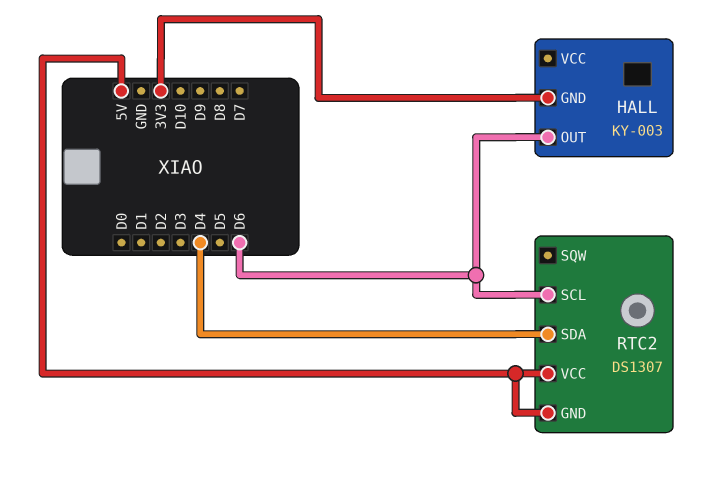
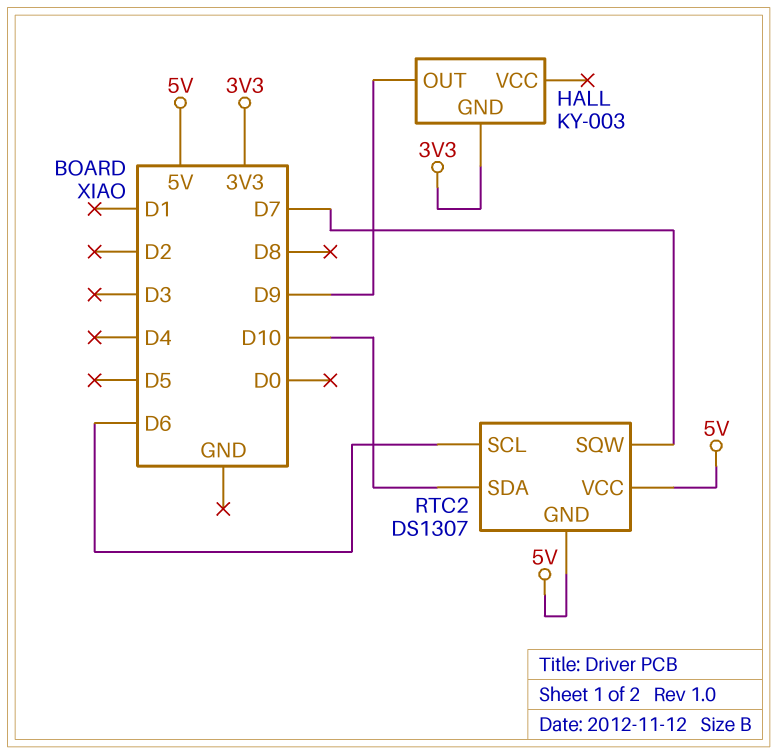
HALL pin OUT: D6 -> D9
RTC2 pin SDA: D4 -> D10
RTC2 pin SQW: none -> D7

